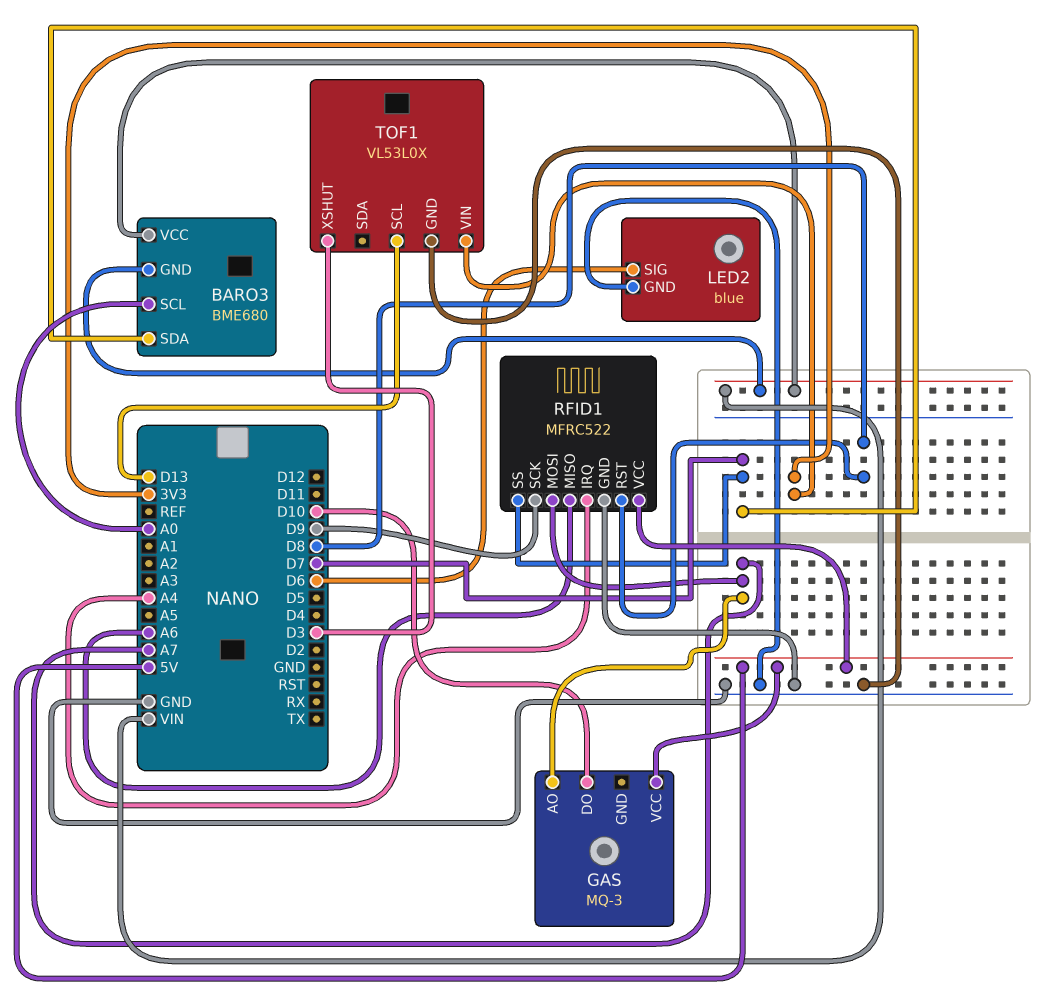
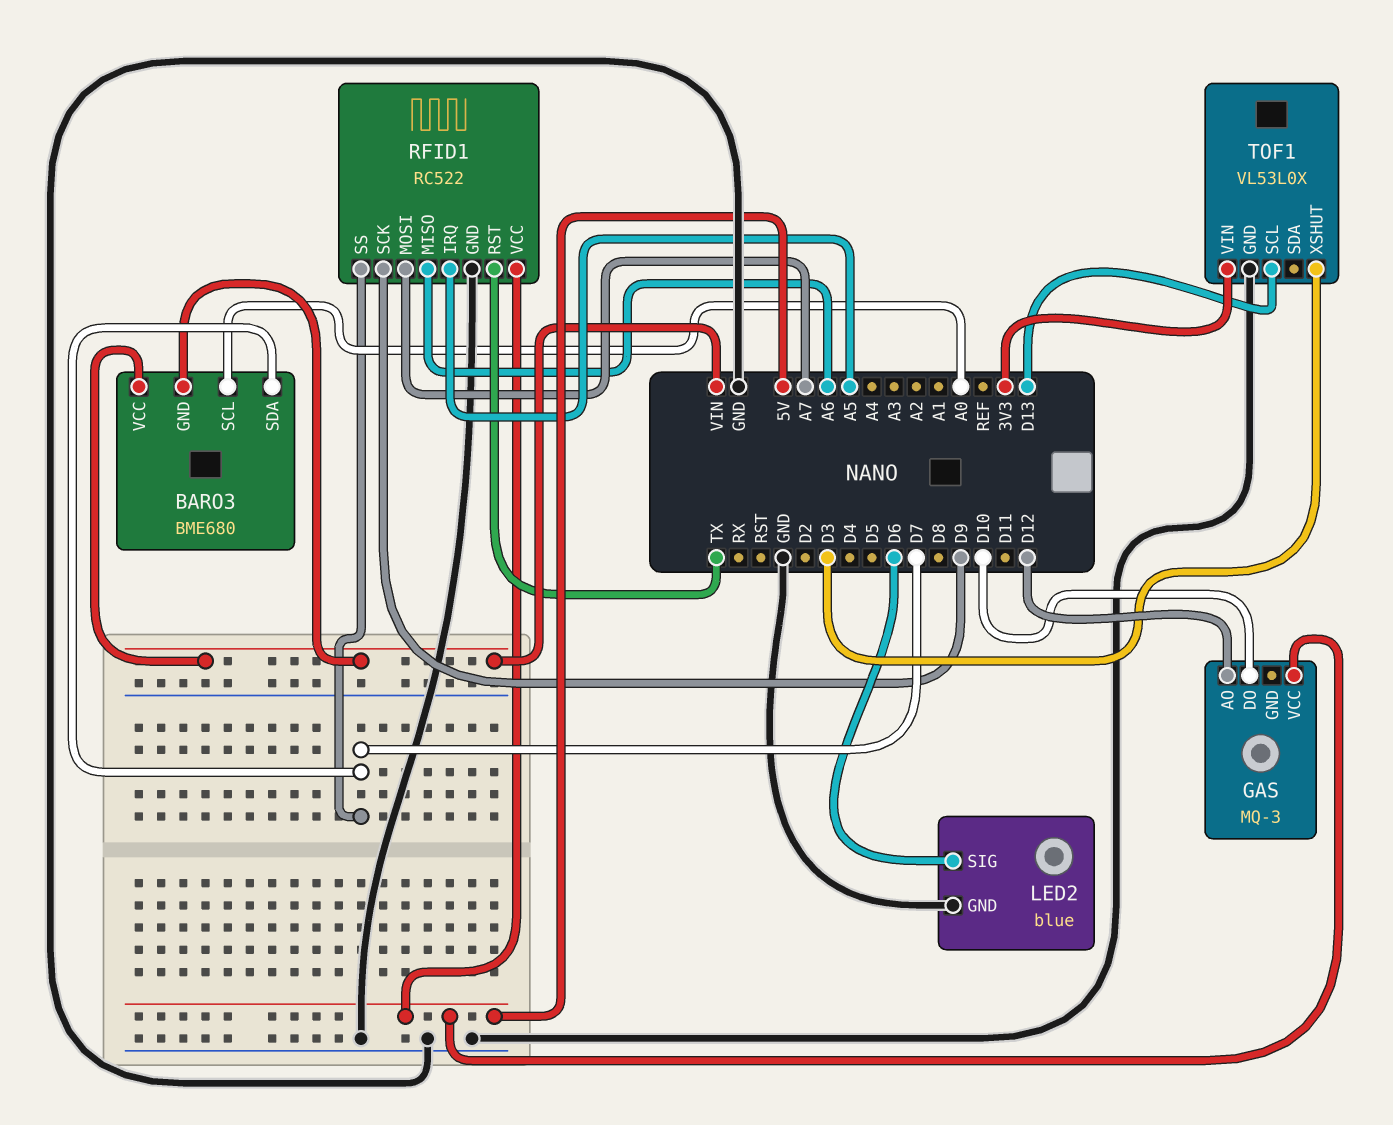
GAS pin AO: A7 -> D12
RFID1: MFRC522 -> RC522
RFID1 pin IRQ: A4 -> A5
RFID1 pin RST: D8 -> TX

